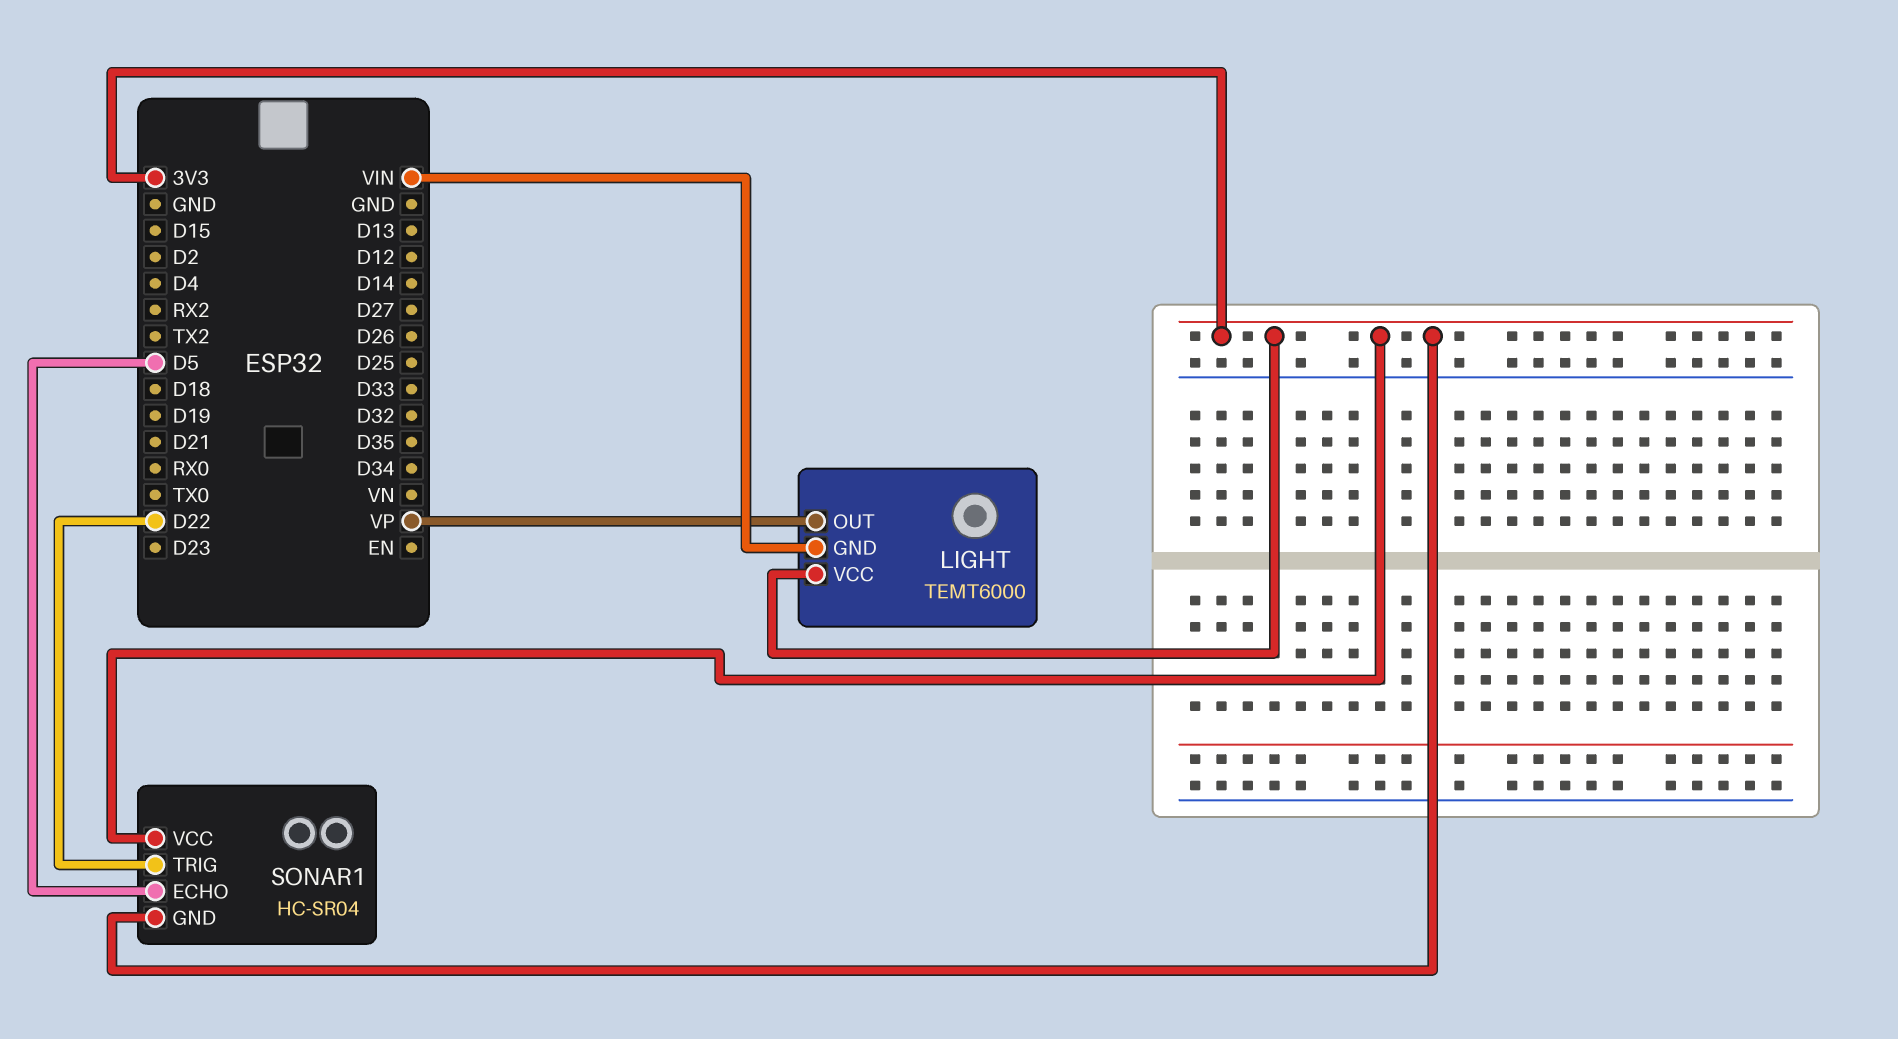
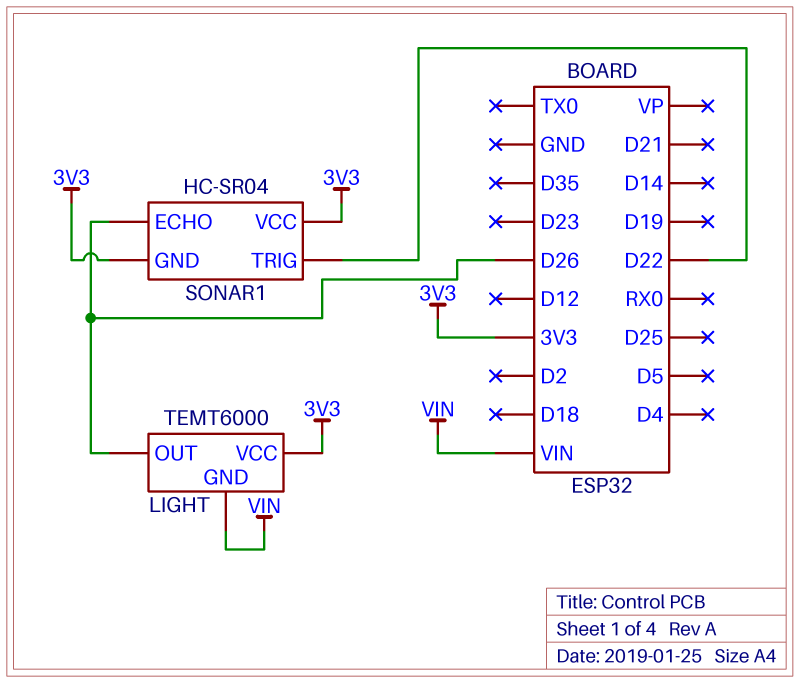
LIGHT pin OUT: VP -> D26
SONAR1 pin ECHO: D5 -> D26

